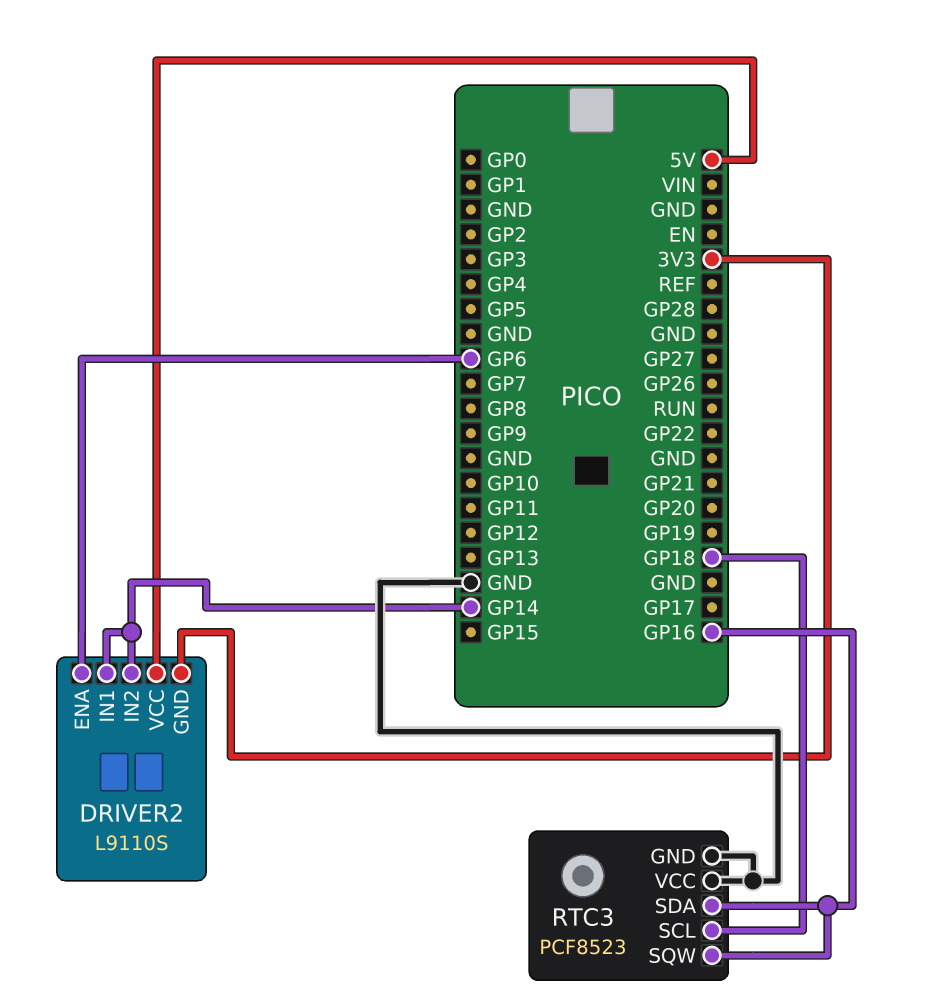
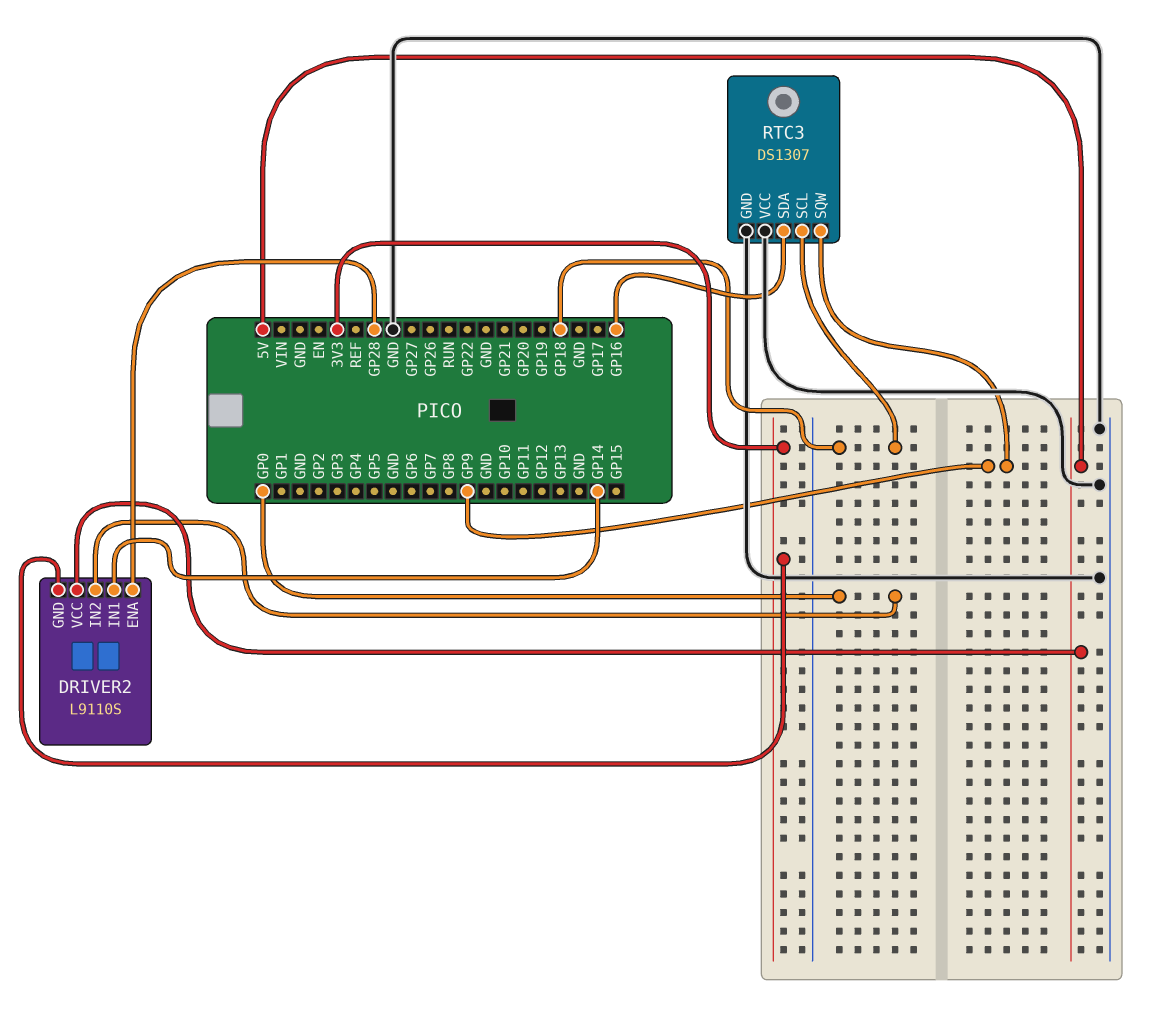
DRIVER2 pin ENA: GP6 -> GP28
DRIVER2 pin IN2: GP14 -> GP0
RTC3: PCF8523 -> DS1307
RTC3 pin SQW: GP16 -> GP9

